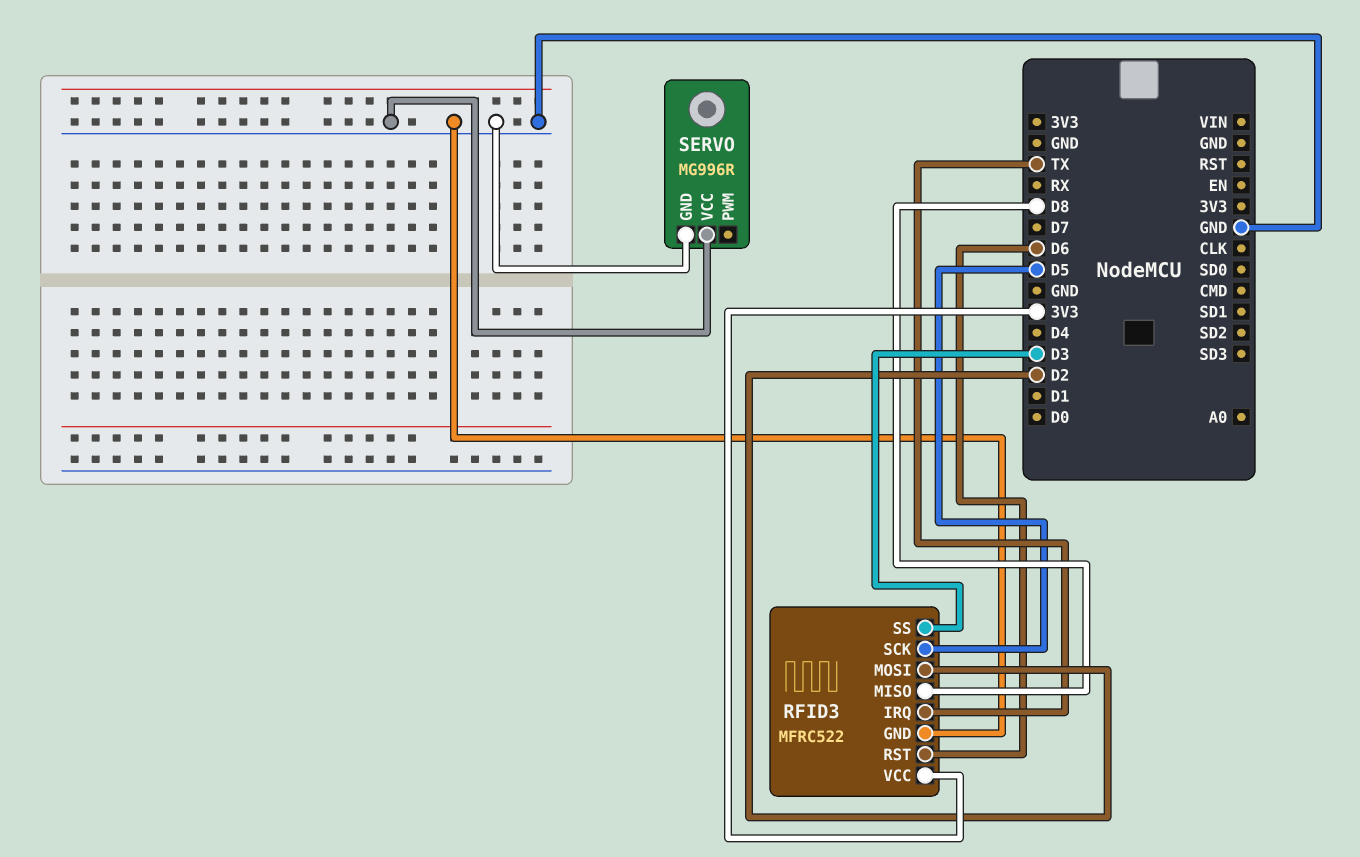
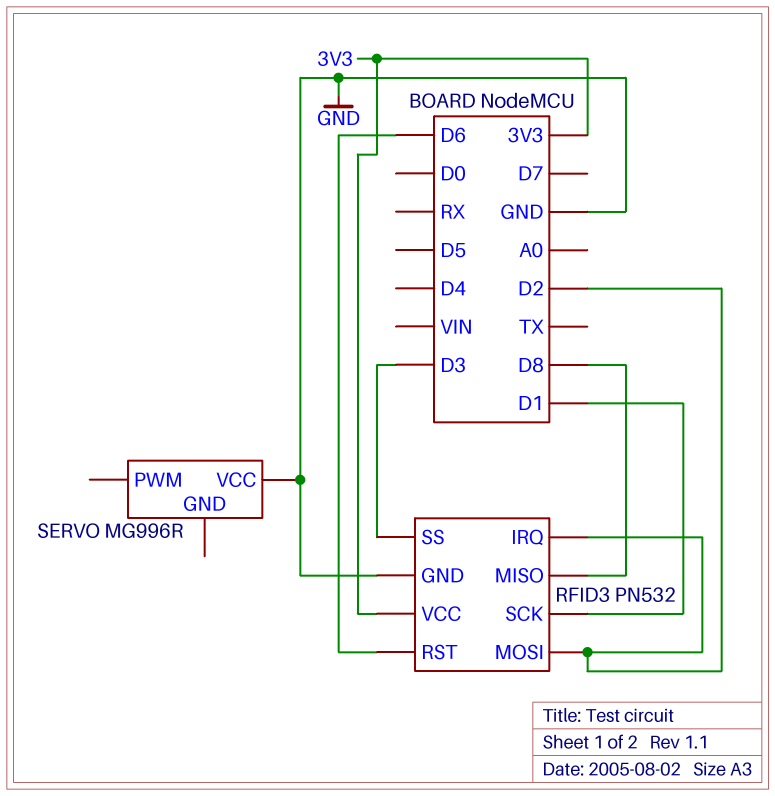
RFID3: MFRC522 -> PN532
RFID3 pin IRQ: TX -> D2
RFID3 pin SCK: D5 -> D1
SERVO pin GND: GND -> none

